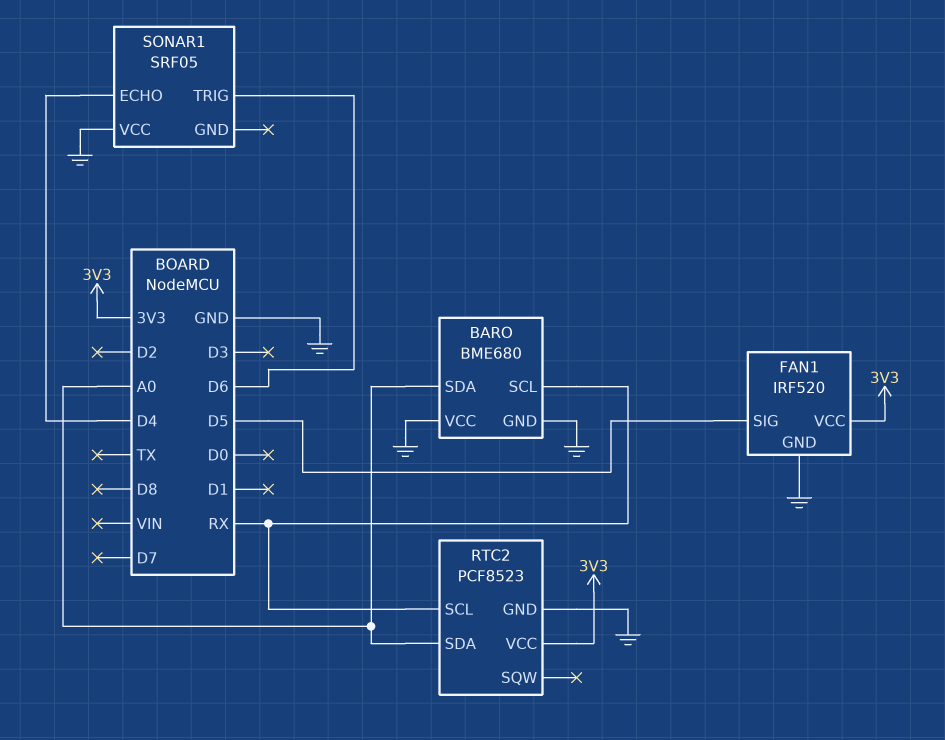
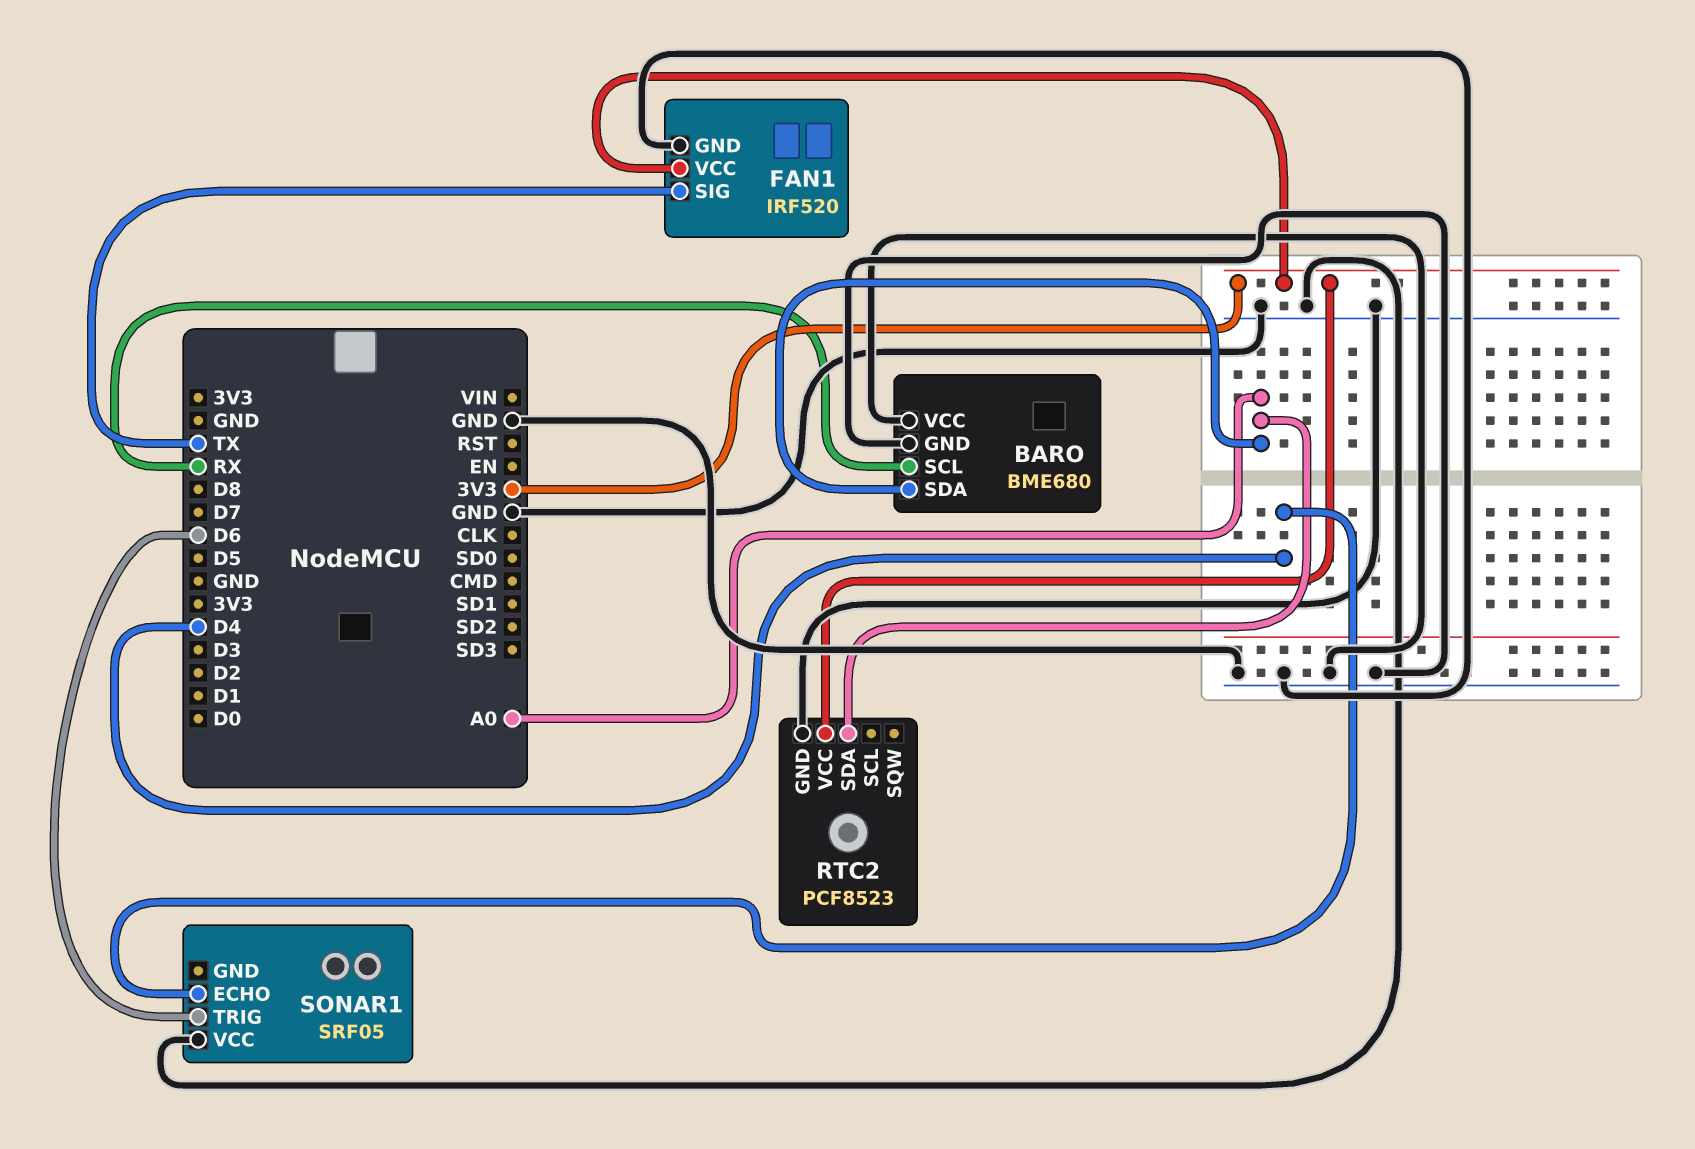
FAN1 pin SIG: D5 -> TX
RTC2 pin SCL: RX -> none

